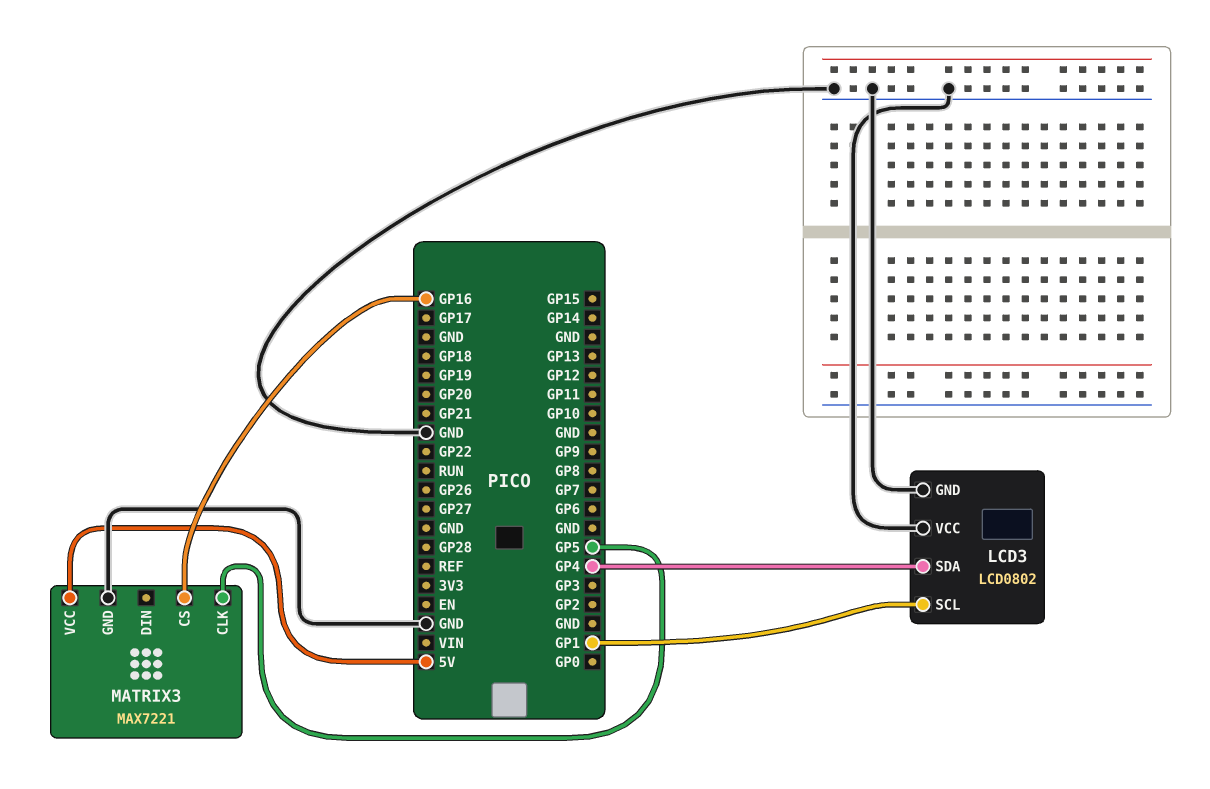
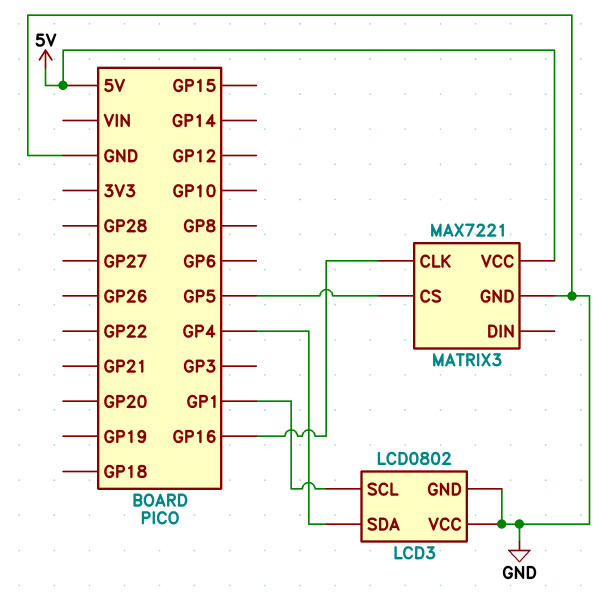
MATRIX3 pin CLK: GP5 -> GP16
MATRIX3 pin CS: GP16 -> GP5

